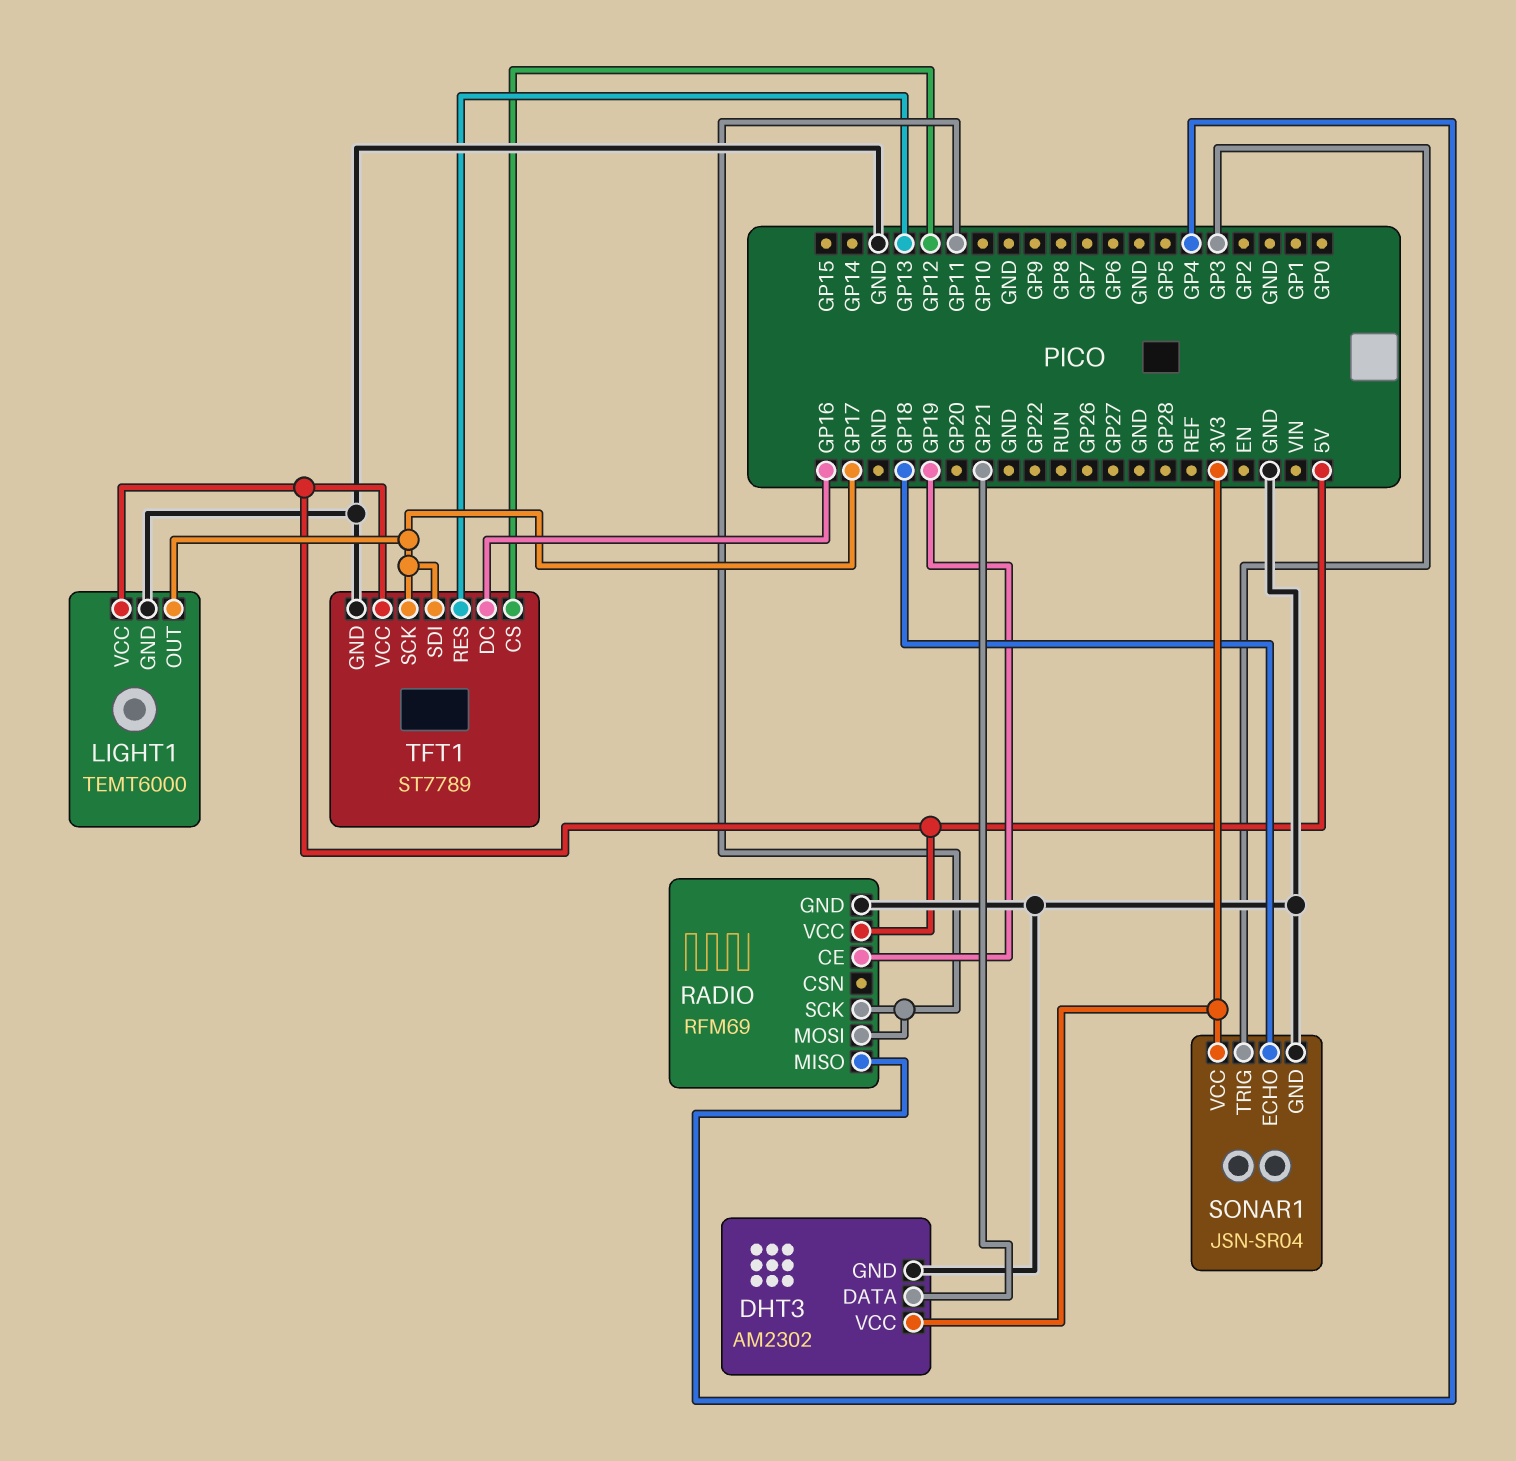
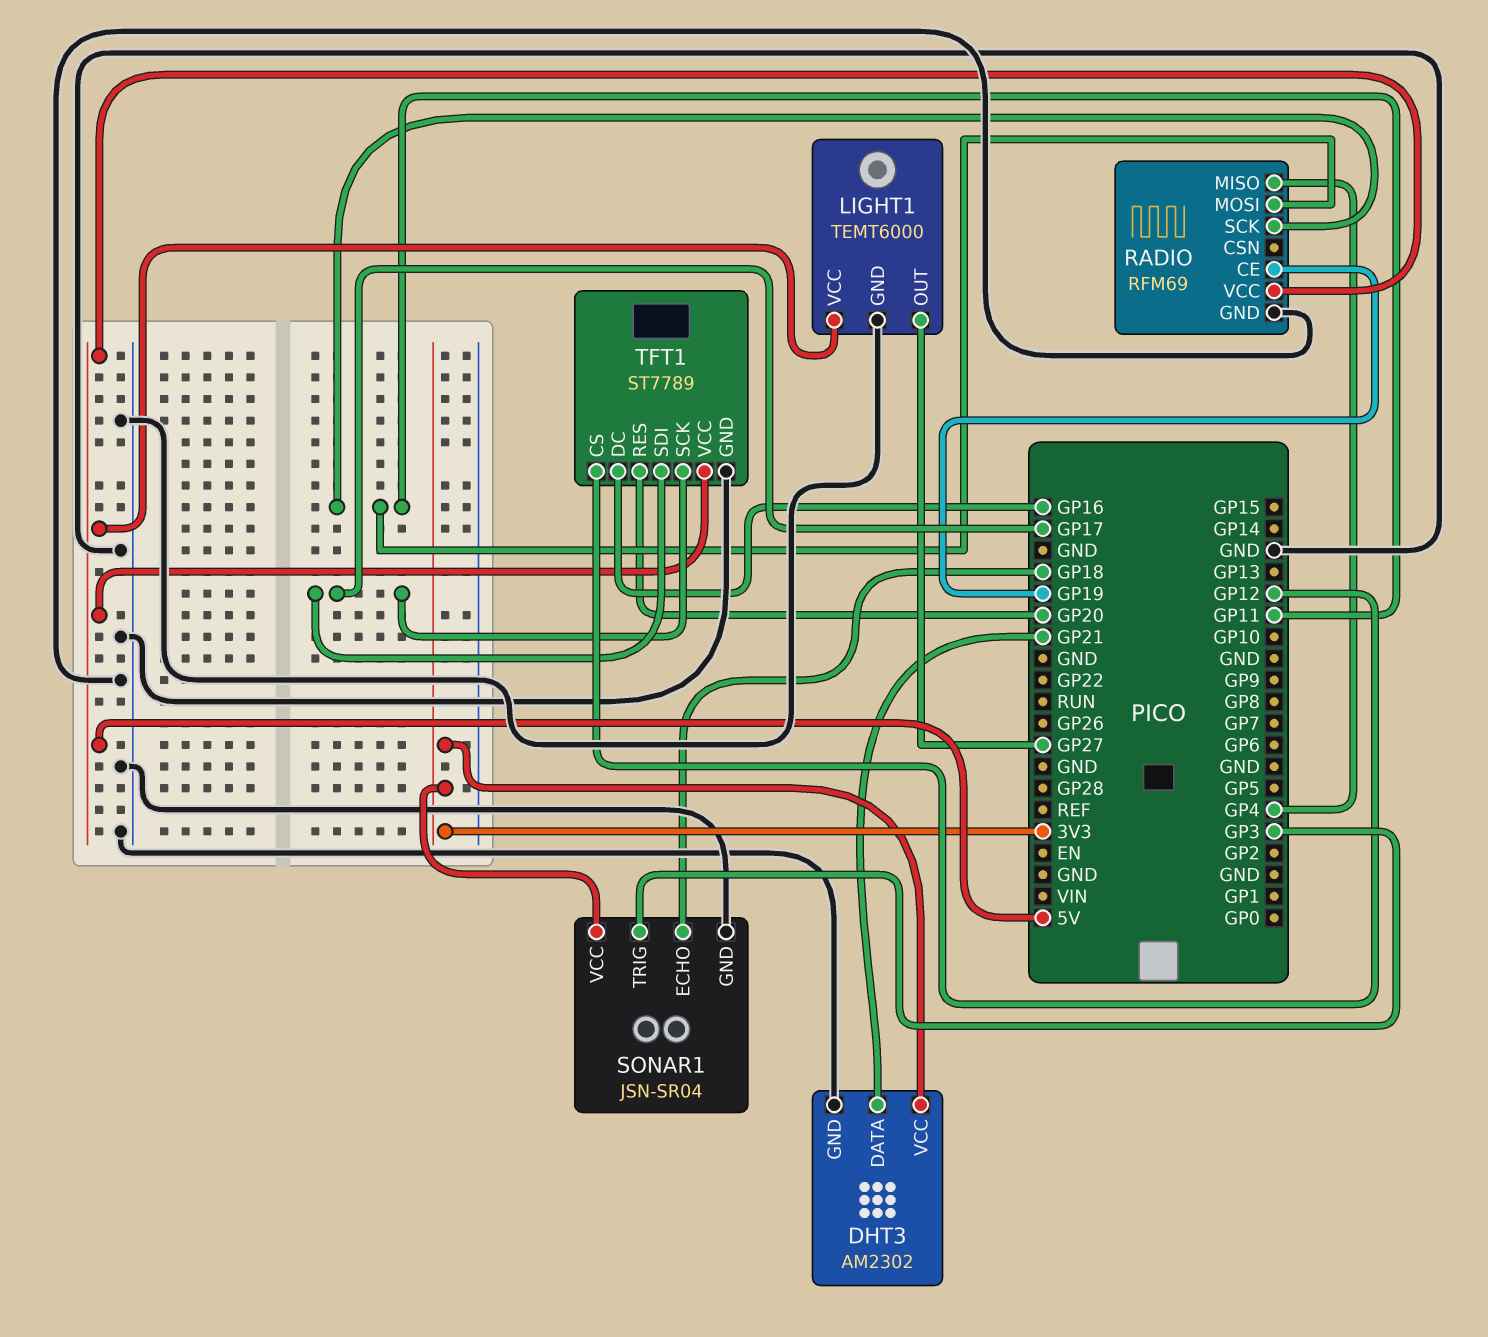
LIGHT1 pin OUT: GP17 -> GP27
TFT1 pin RES: GP13 -> GP20

